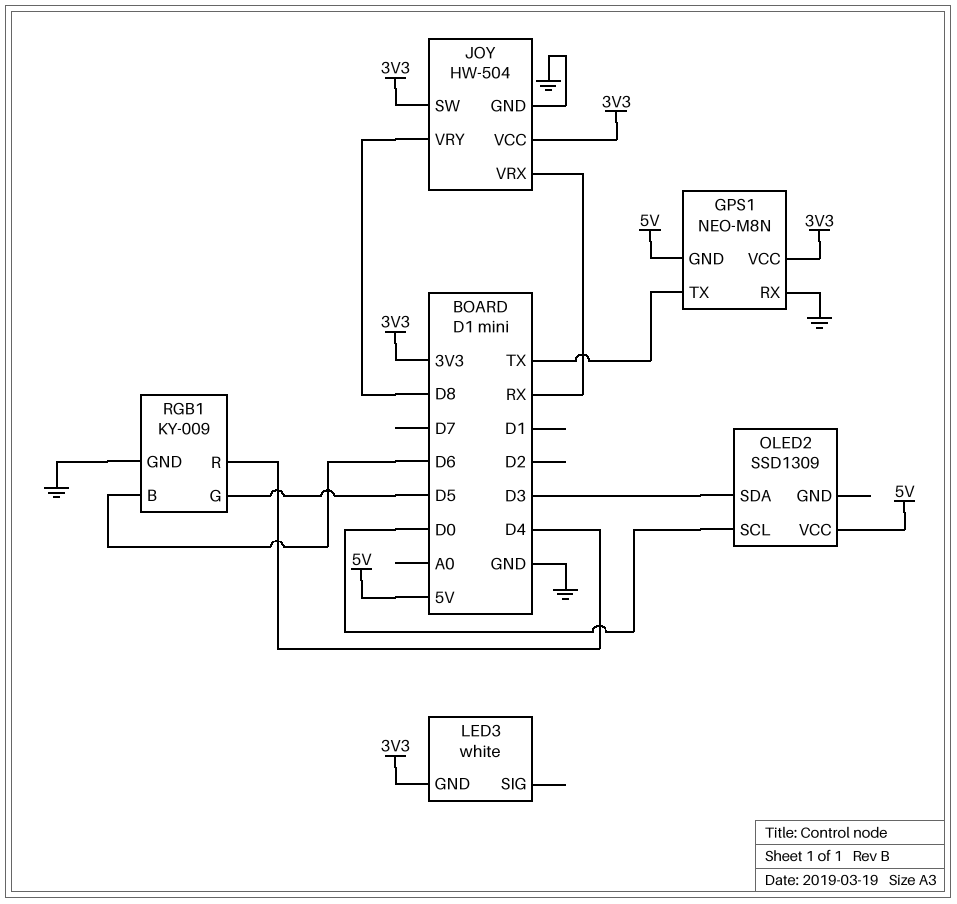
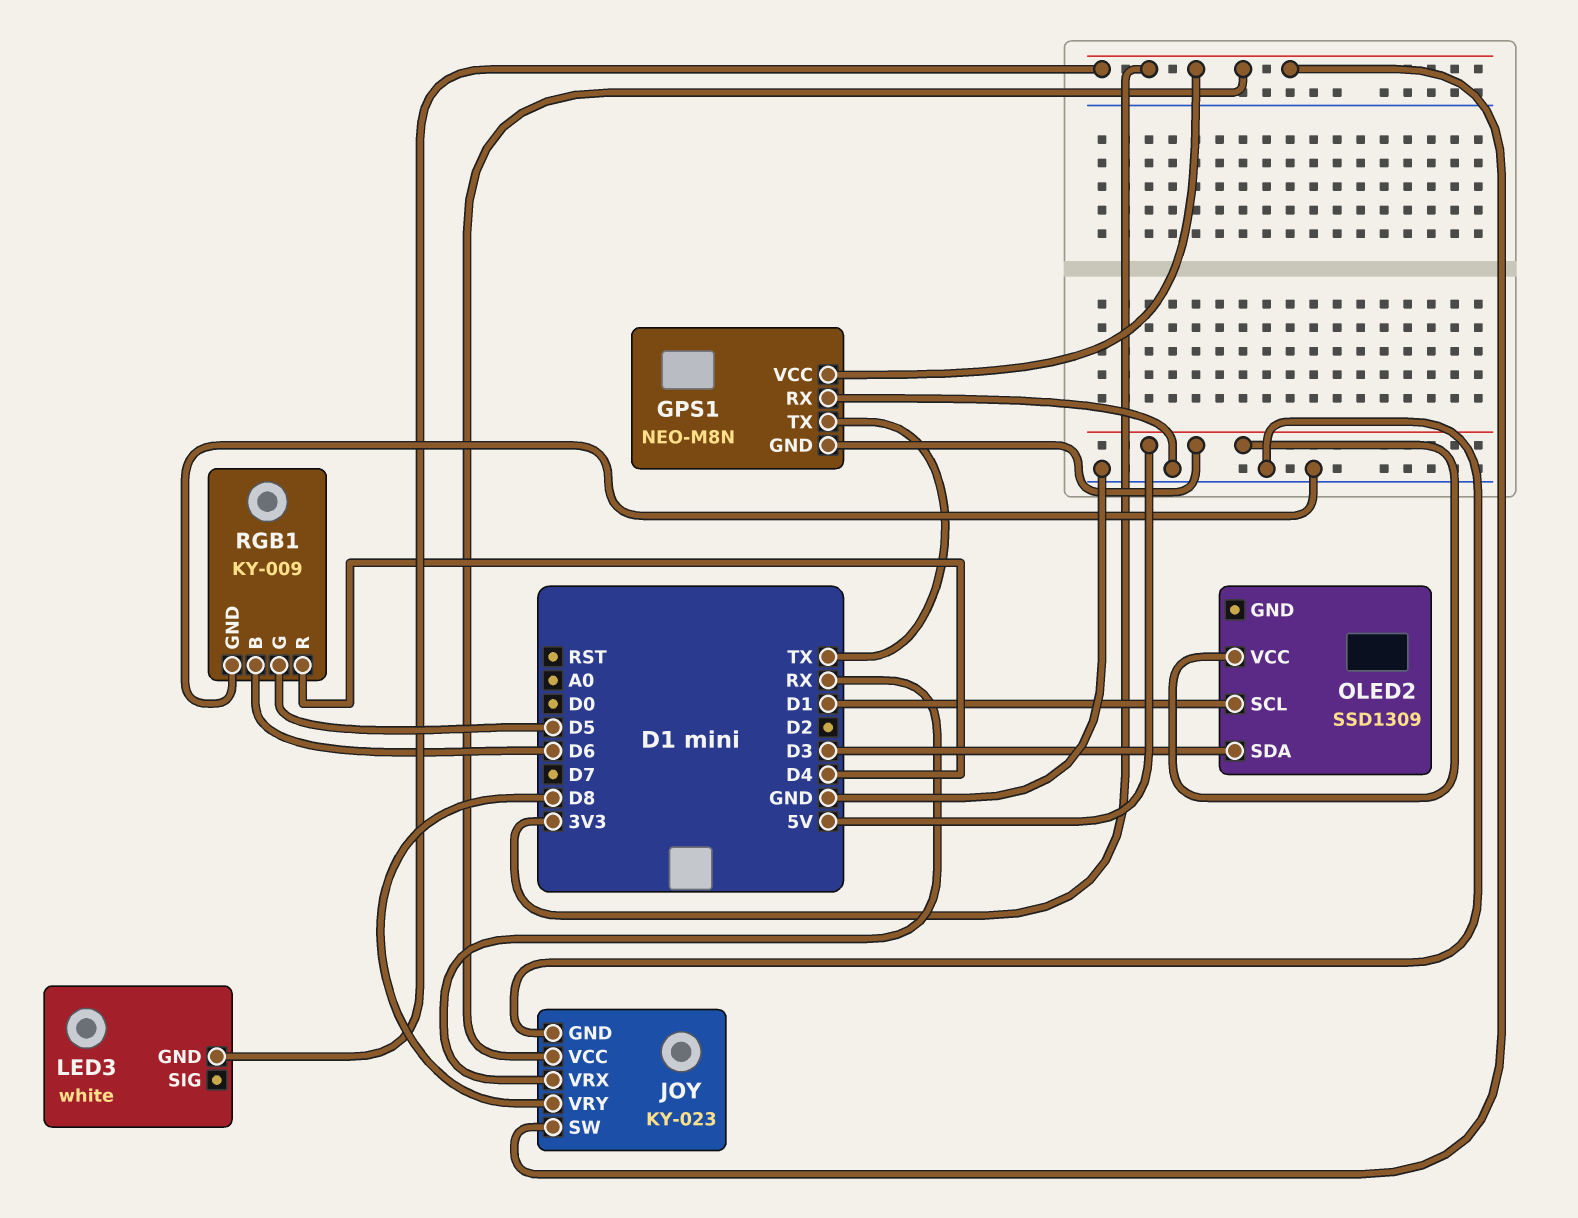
JOY: HW-504 -> KY-023
OLED2 pin SCL: D0 -> D1

